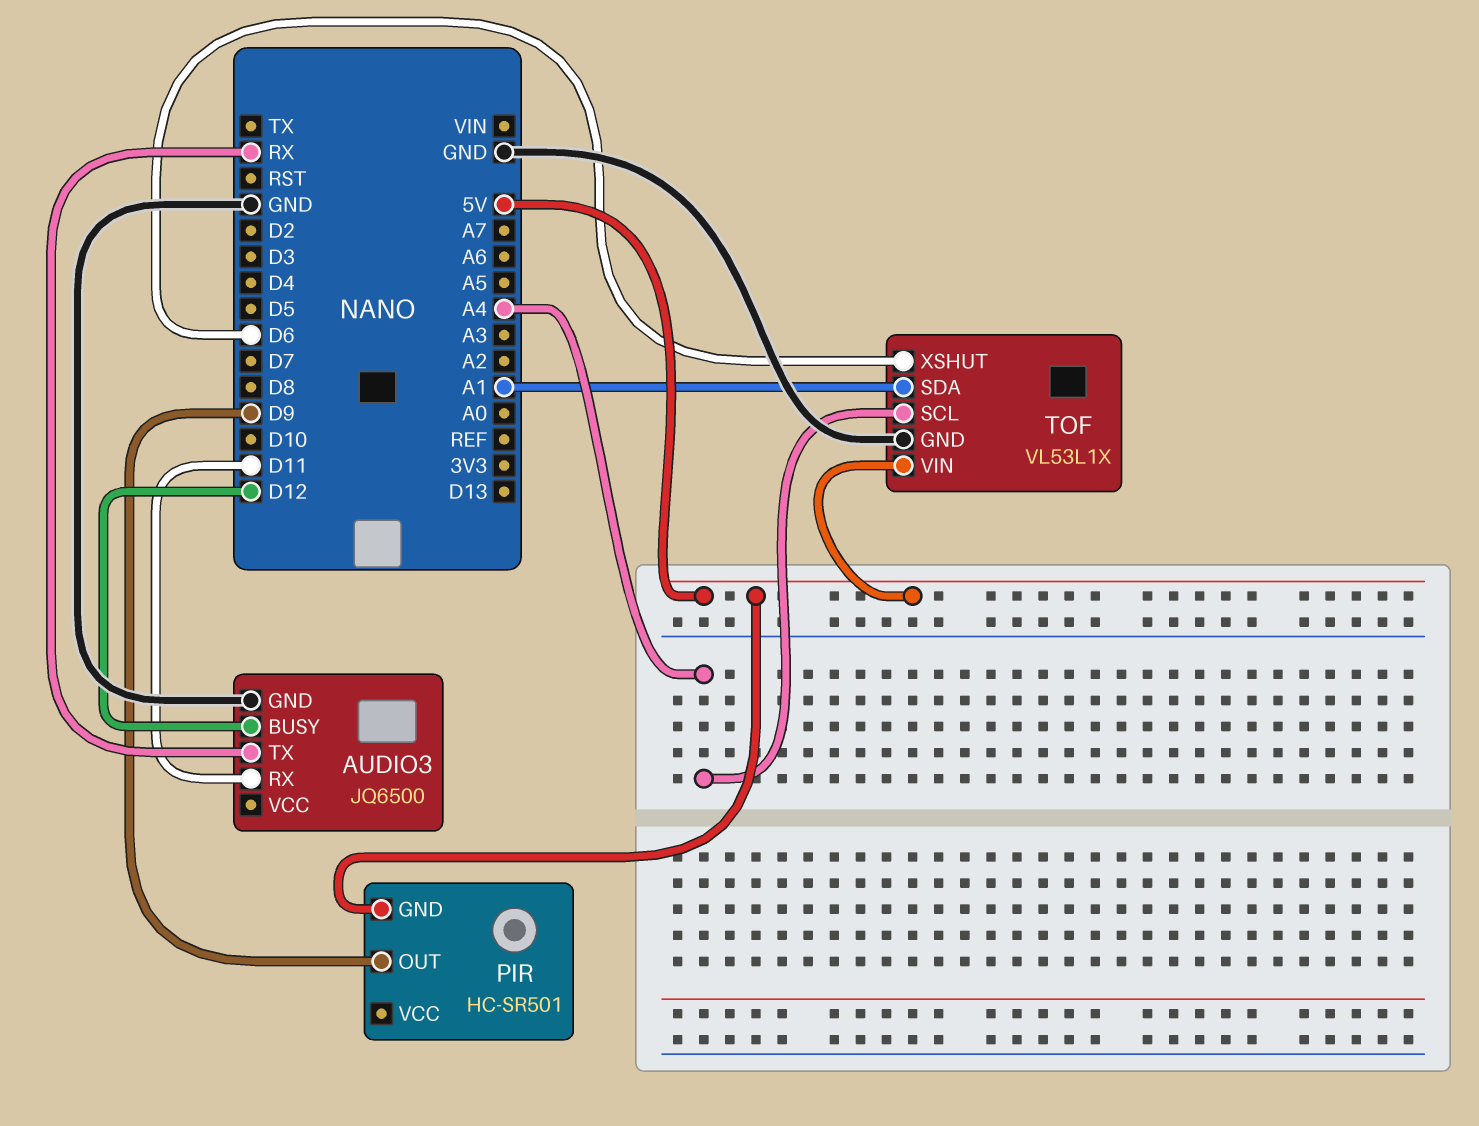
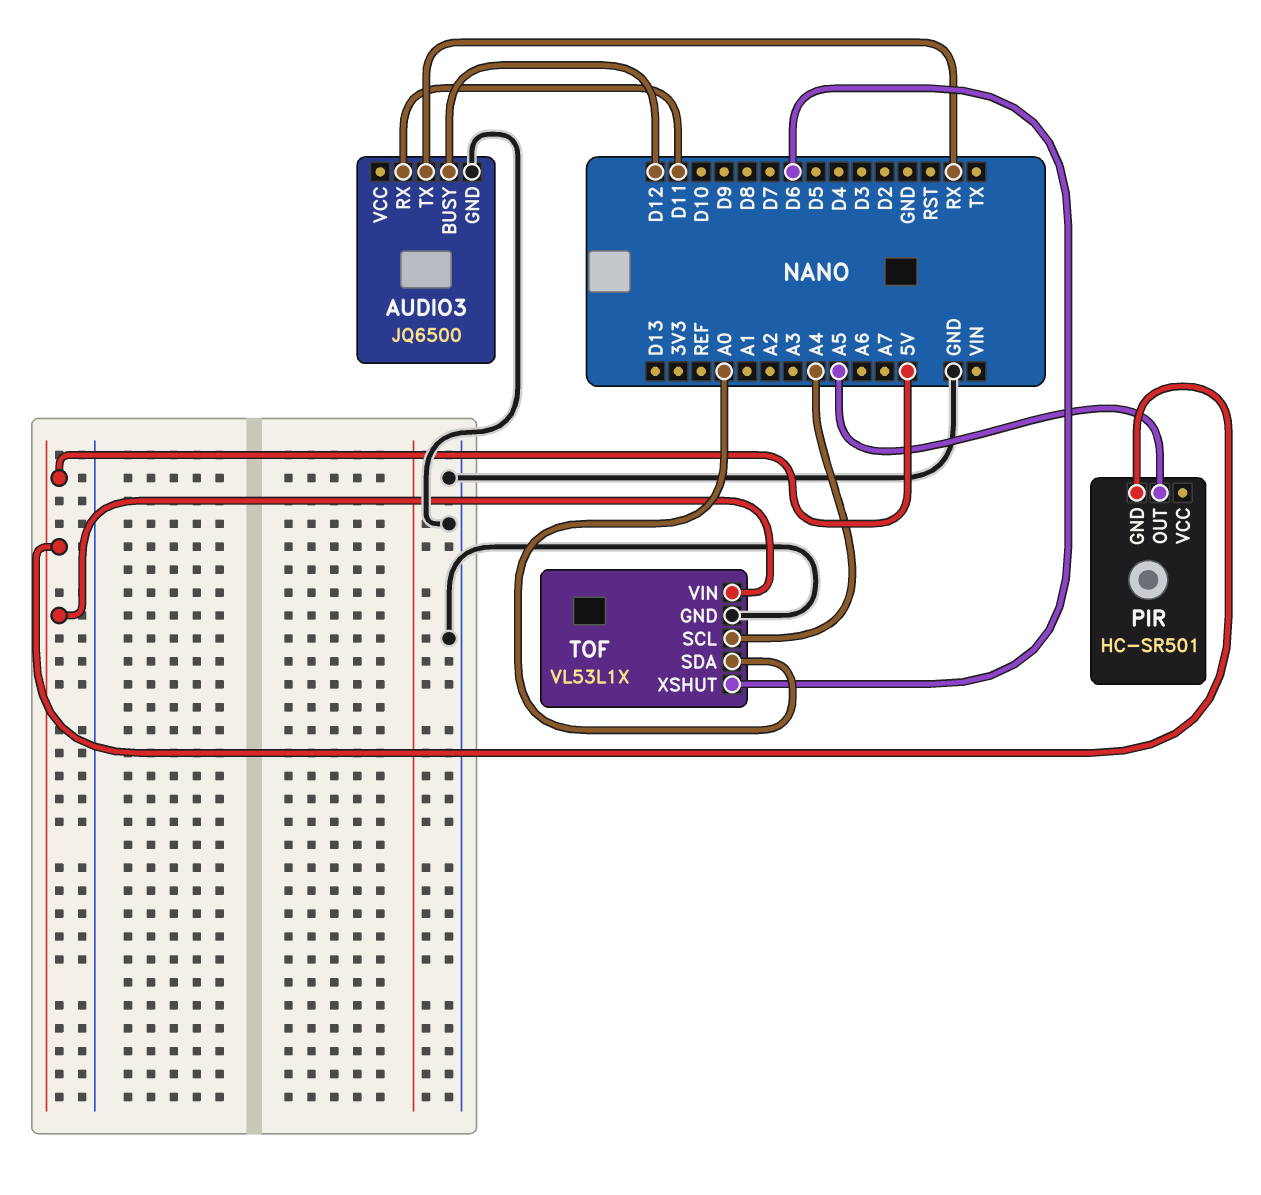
PIR pin OUT: D9 -> A5
TOF pin SDA: A1 -> A0

